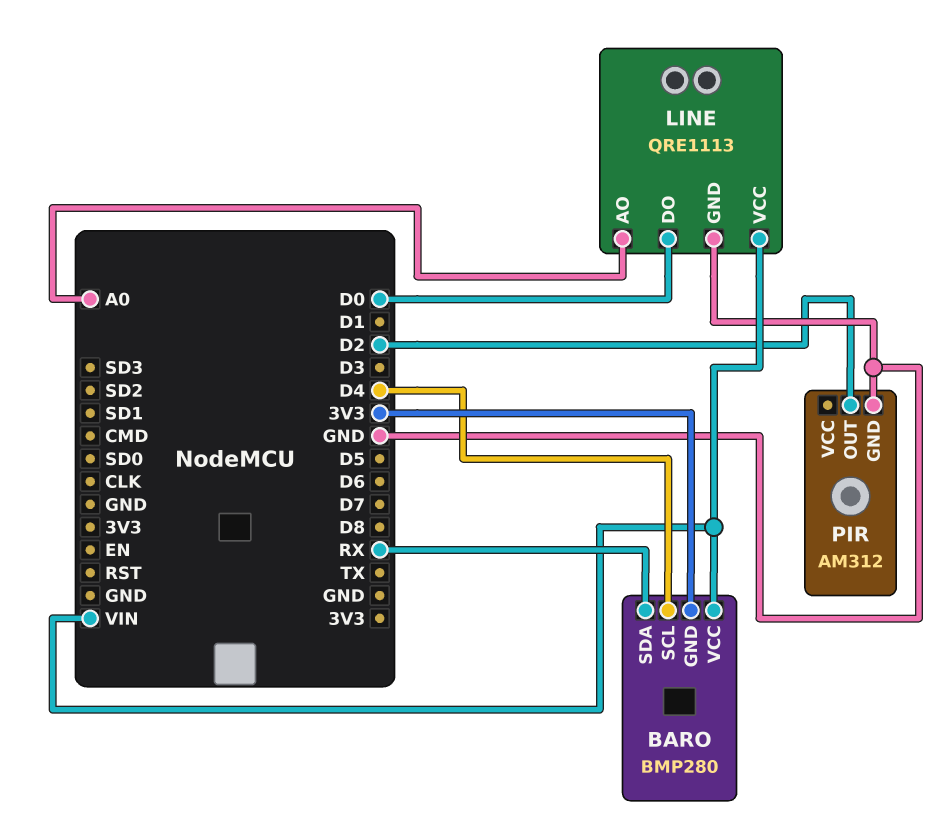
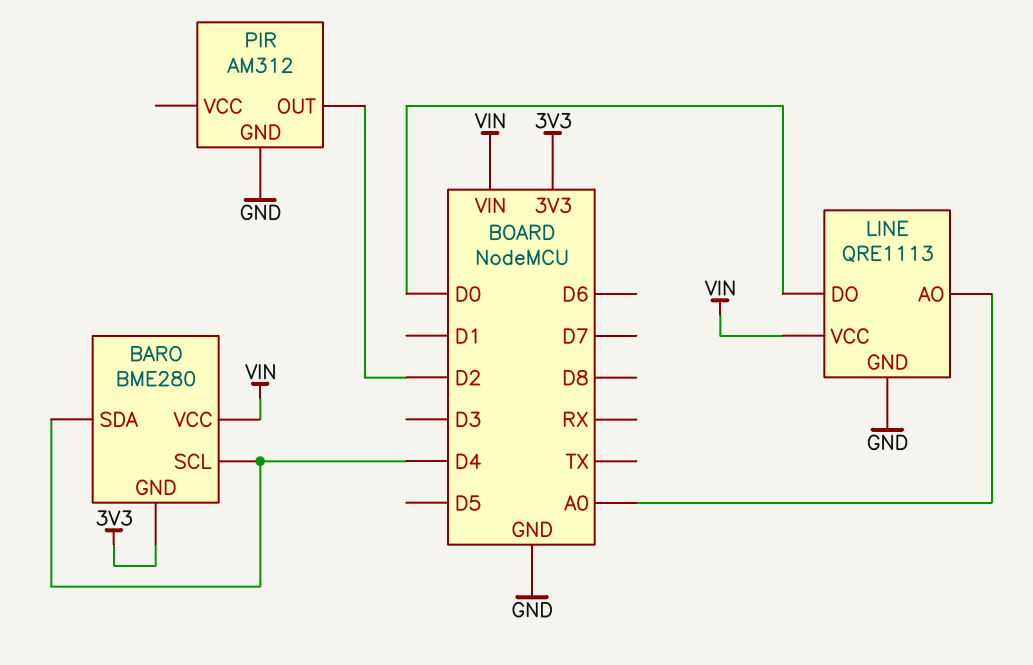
BARO: BMP280 -> BME280
BARO pin SDA: RX -> D4

